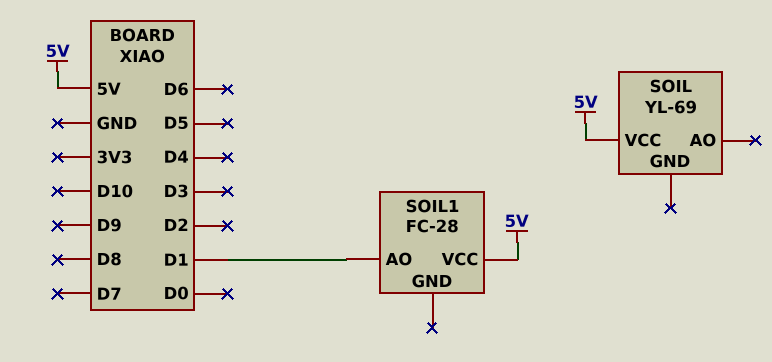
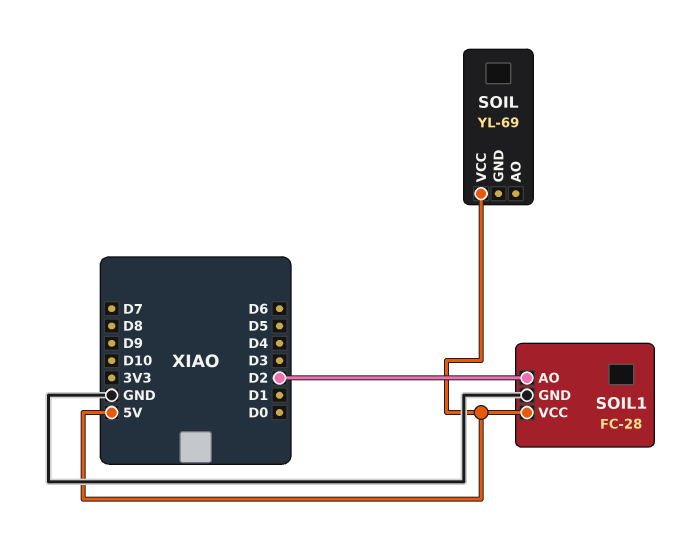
SOIL1 pin AO: D1 -> D2
SOIL1 pin GND: none -> GND

